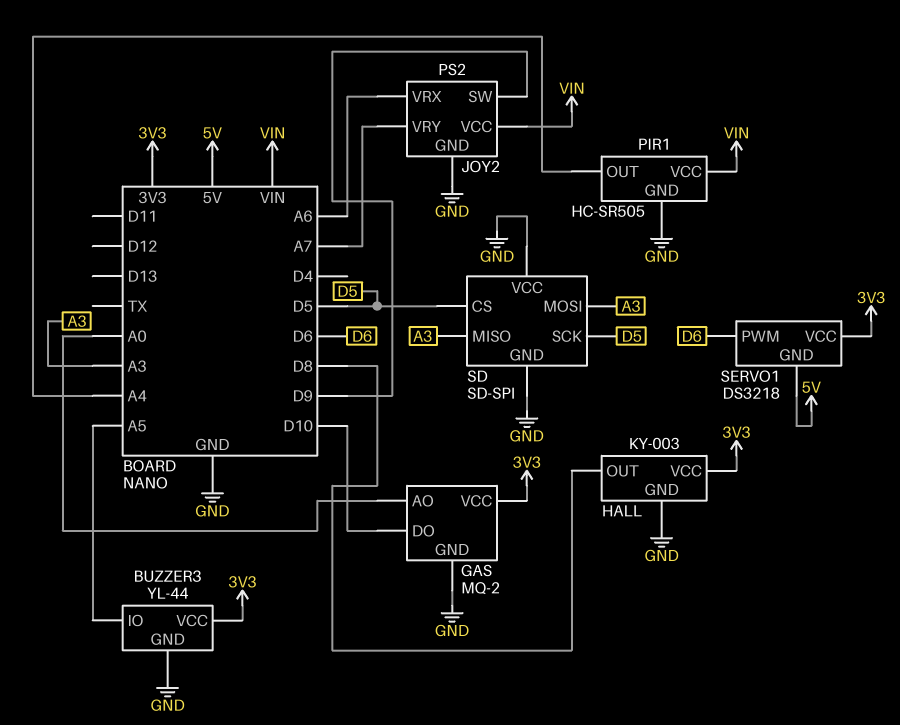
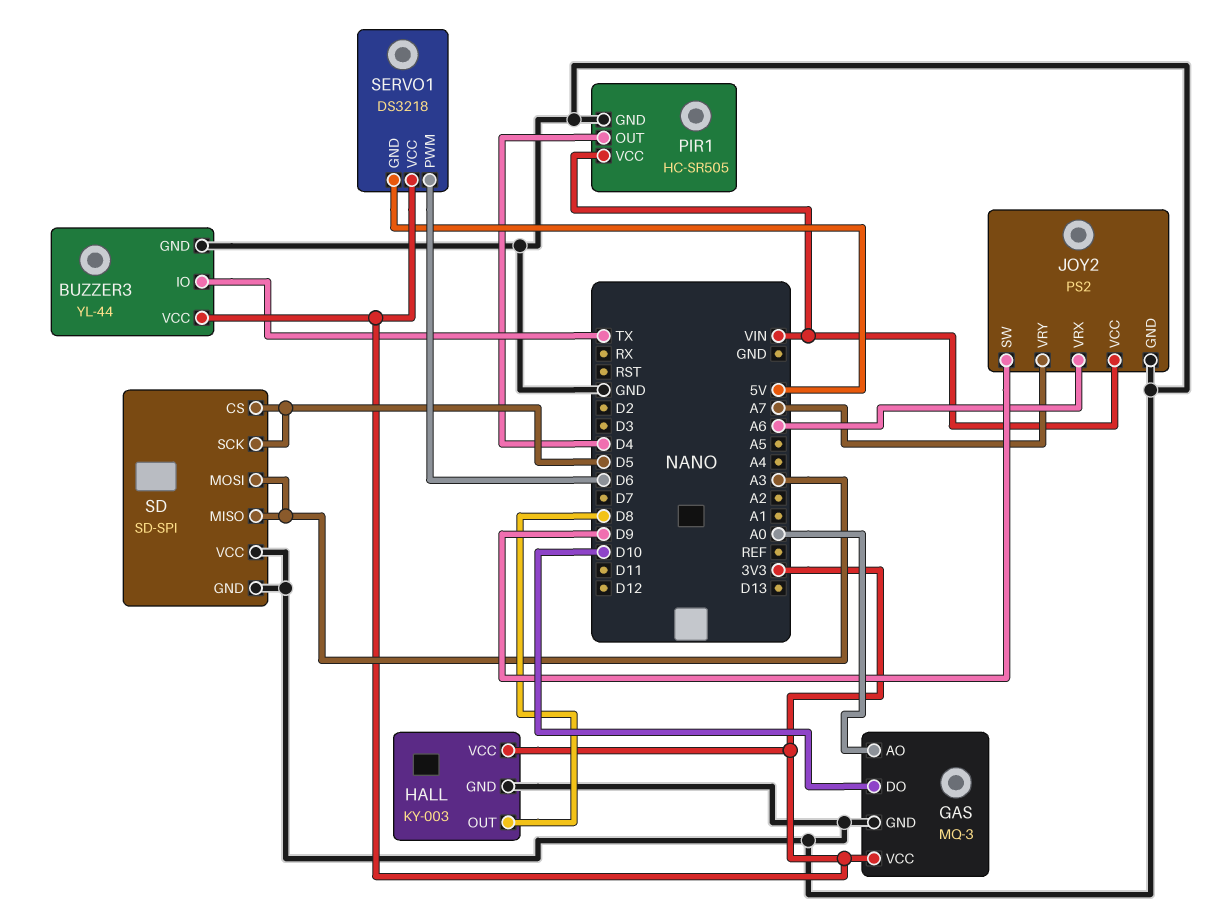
BUZZER3 pin IO: A5 -> TX
GAS: MQ-2 -> MQ-3
PIR1 pin OUT: A4 -> D4

